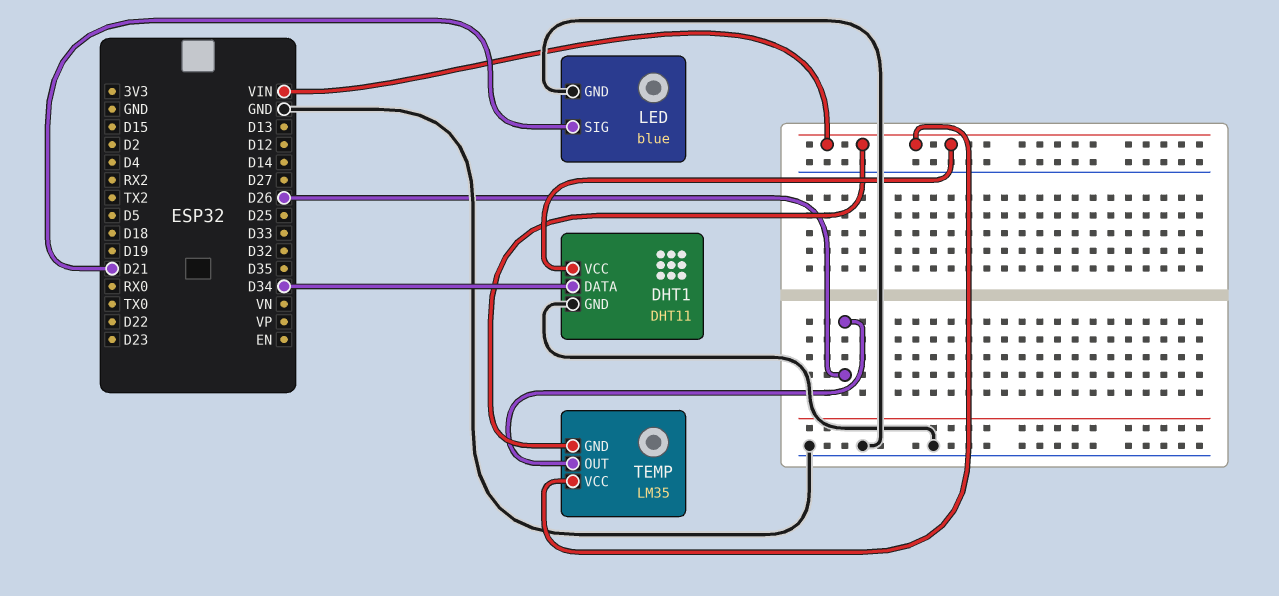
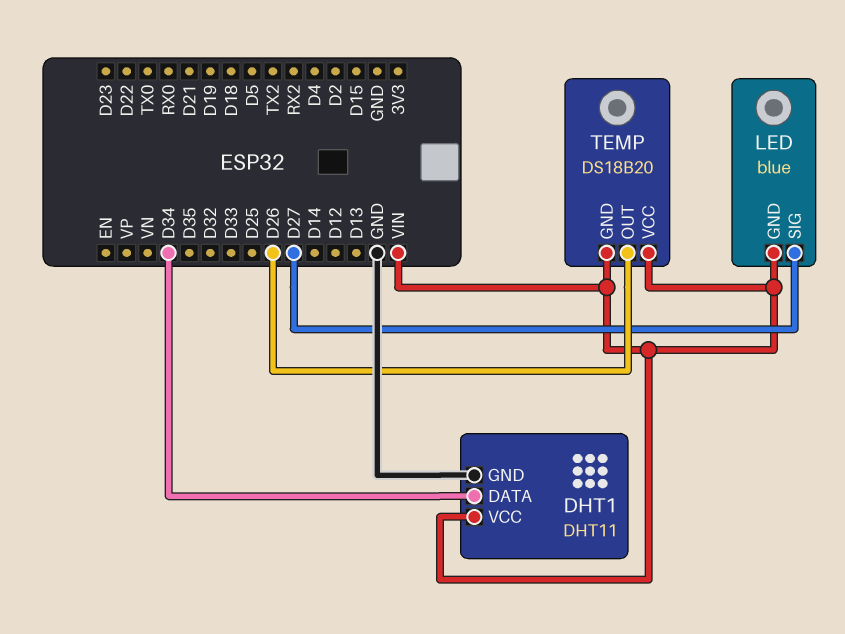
LED pin GND: GND -> VIN
LED pin SIG: D21 -> D27
TEMP: LM35 -> DS18B20

